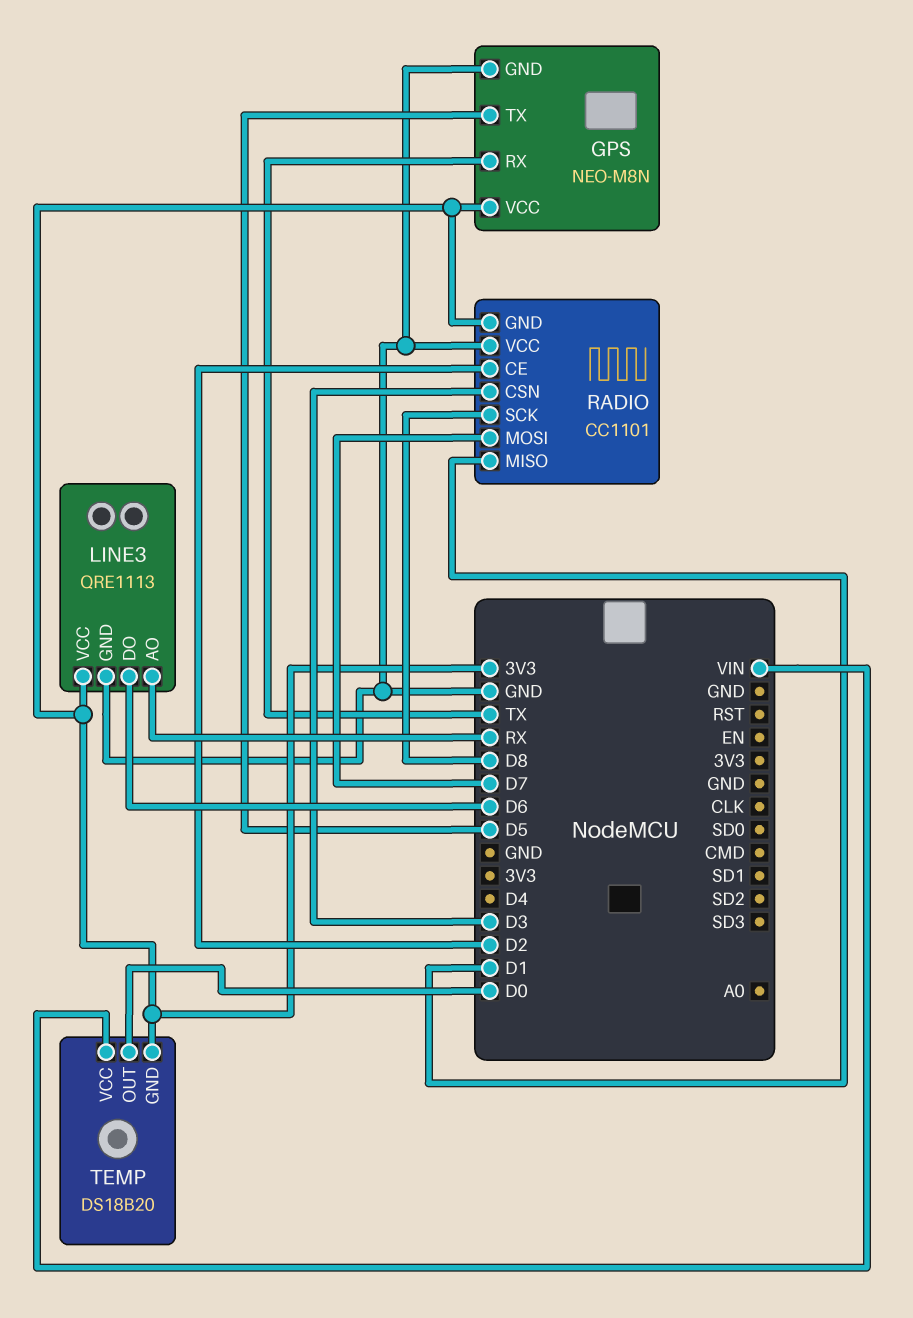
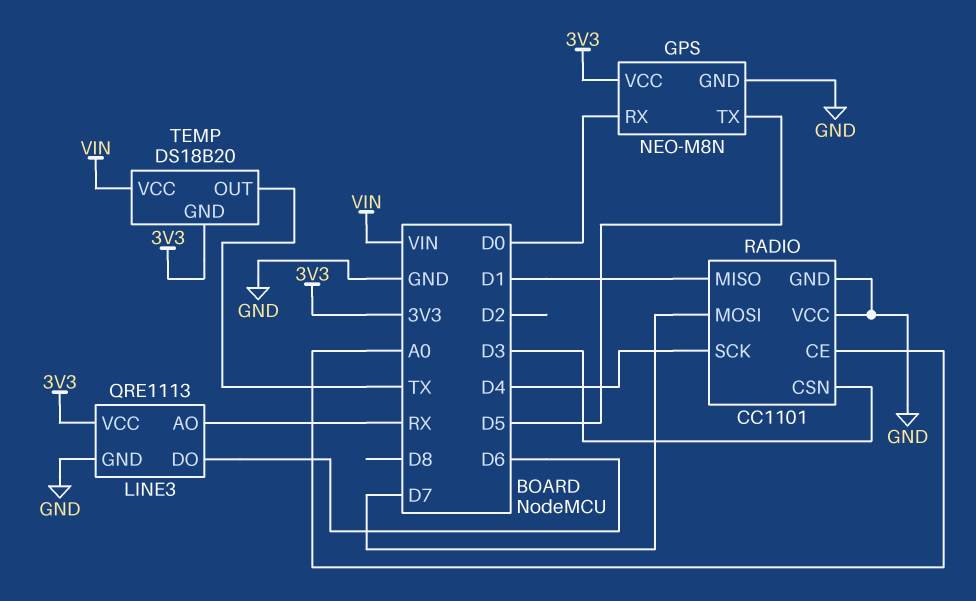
GPS pin RX: TX -> D0
RADIO pin CE: D2 -> A0
RADIO pin GND: 3V3 -> GND
RADIO pin SCK: D8 -> D4
TEMP pin OUT: D0 -> TX

